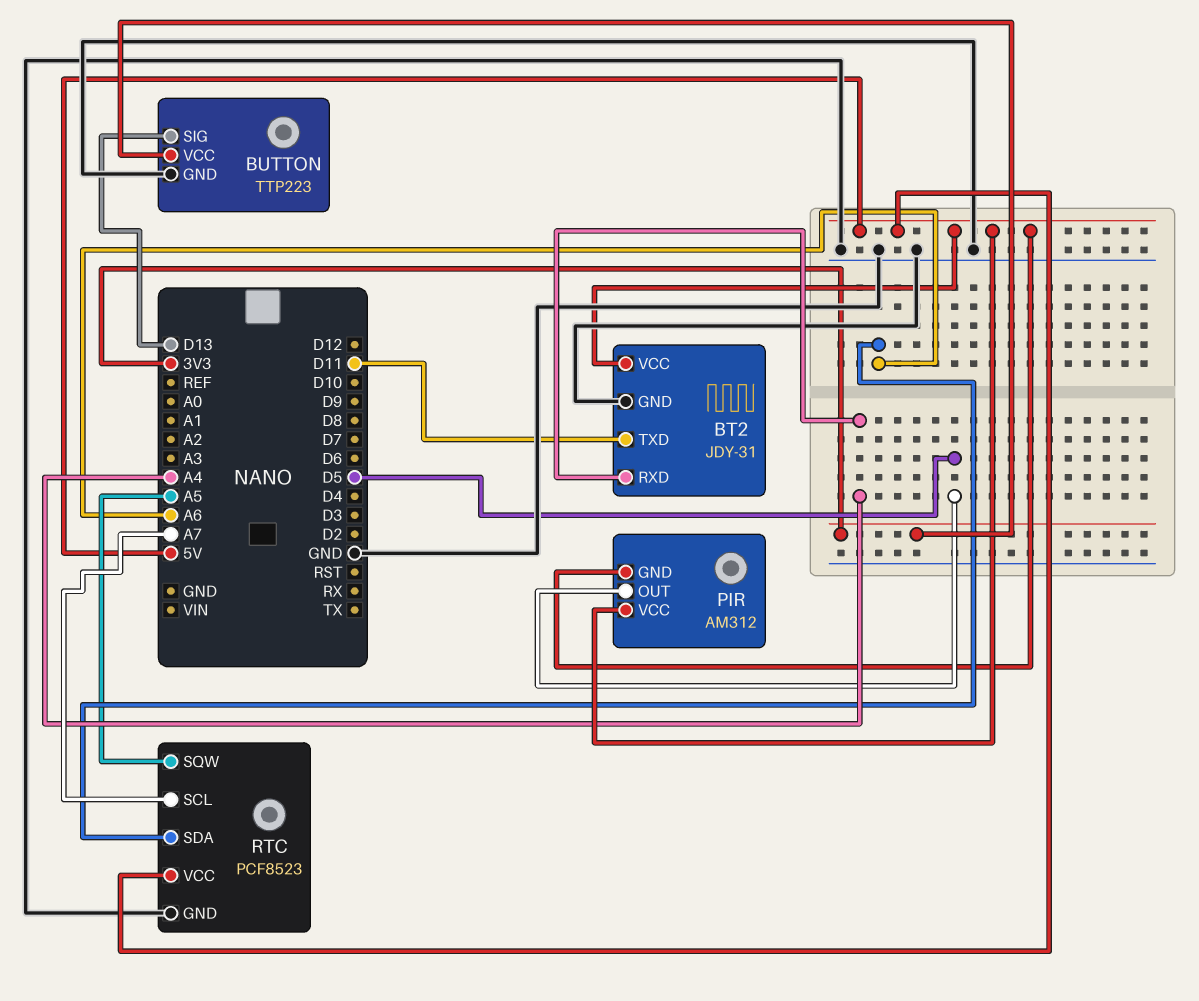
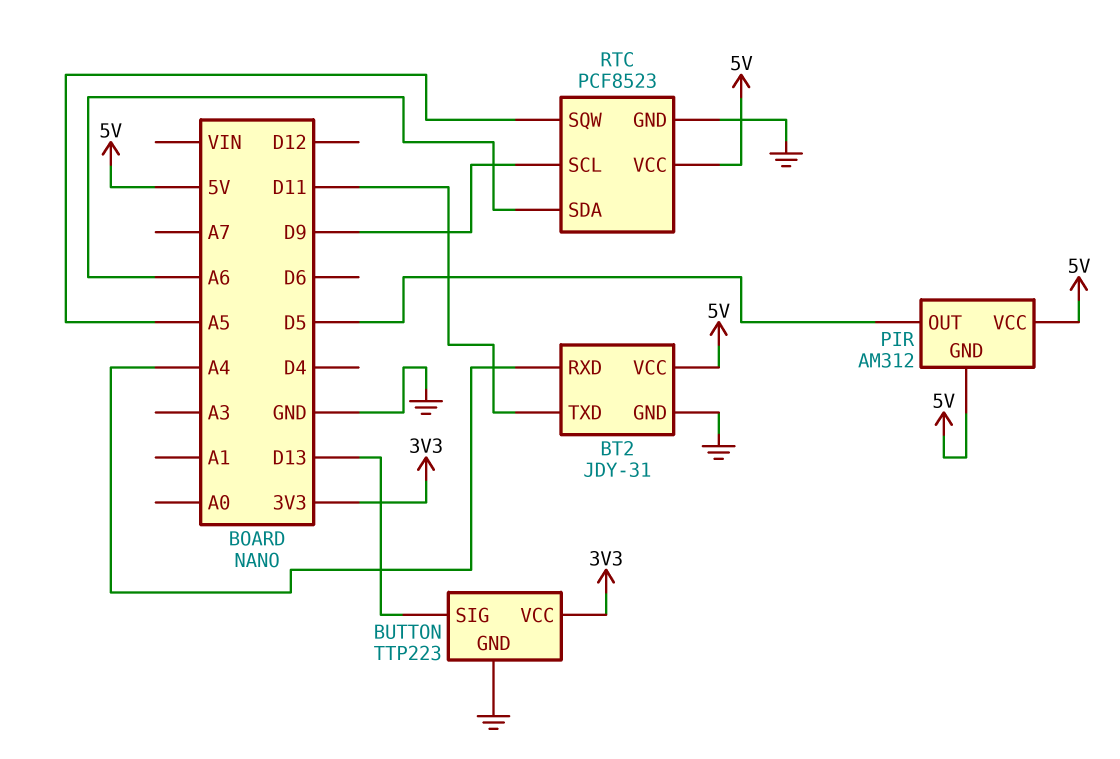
RTC pin SCL: A7 -> D9

